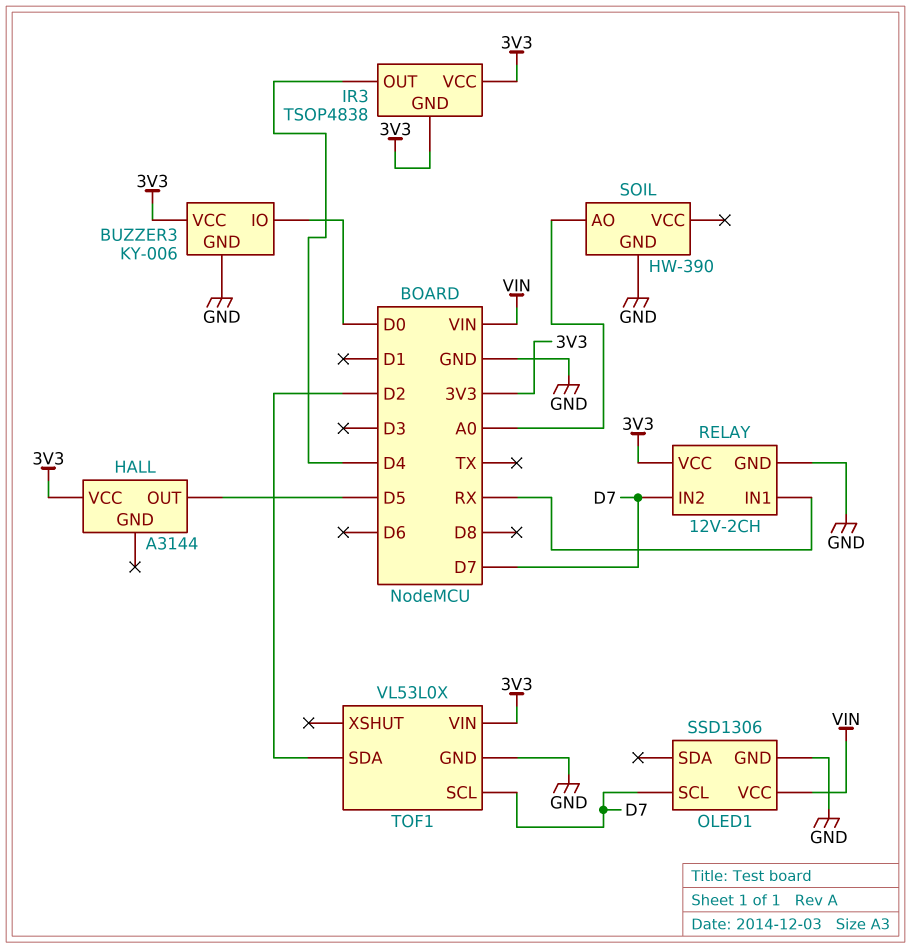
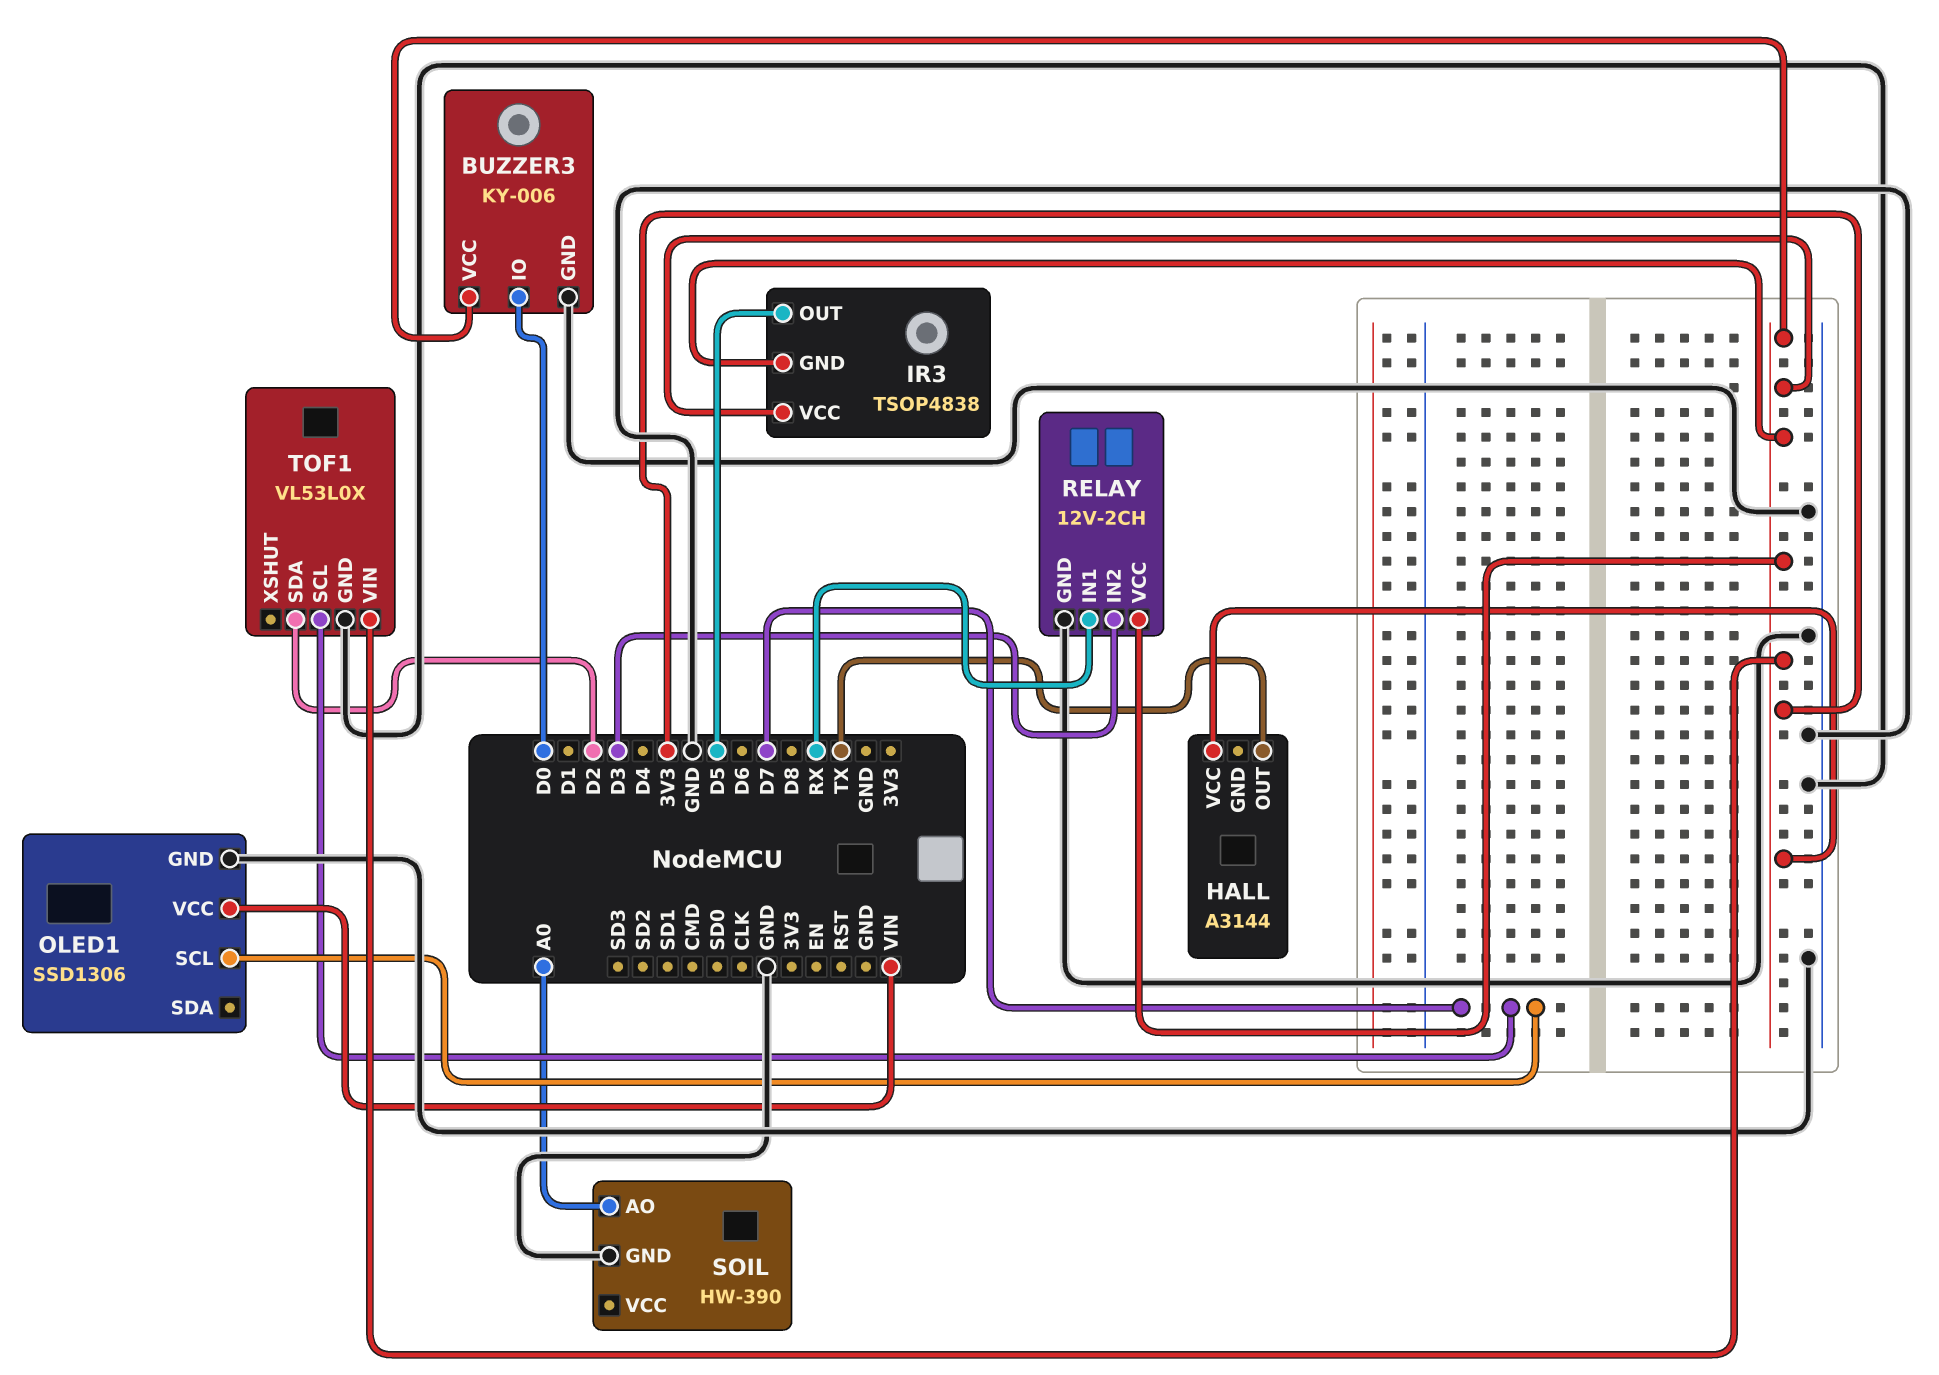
HALL pin OUT: D5 -> TX
IR3 pin OUT: D4 -> D5
RELAY pin IN2: D7 -> D3

